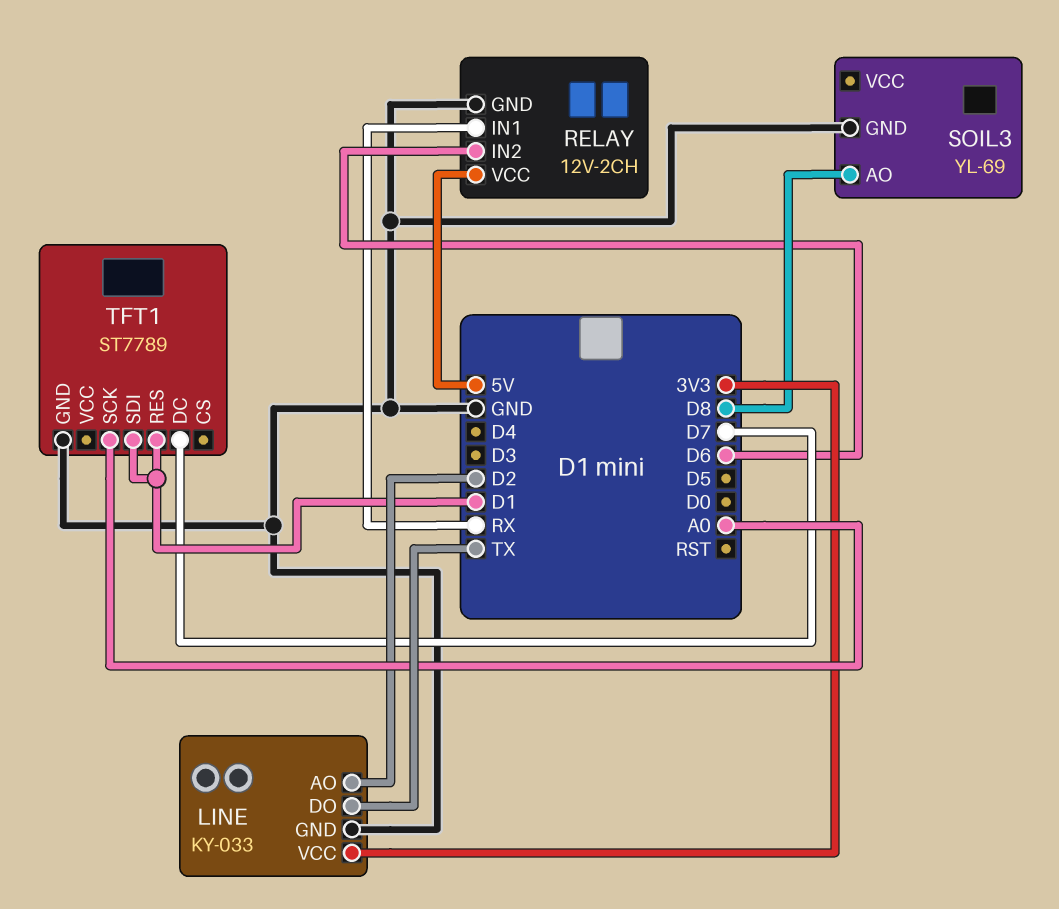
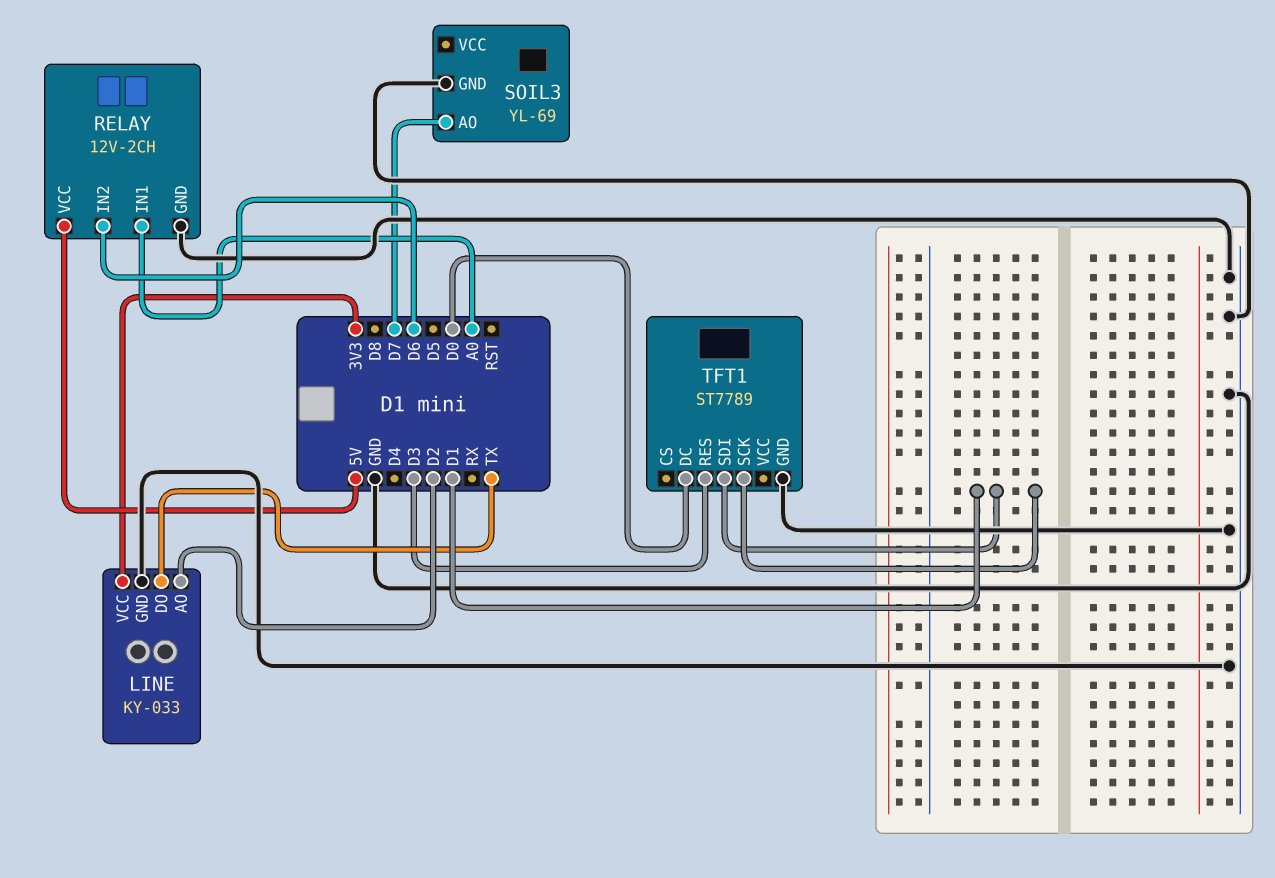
RELAY pin IN1: RX -> A0
SOIL3 pin AO: D8 -> D7
TFT1 pin DC: D7 -> D0
TFT1 pin RES: D1 -> D3
TFT1 pin SCK: A0 -> D1

